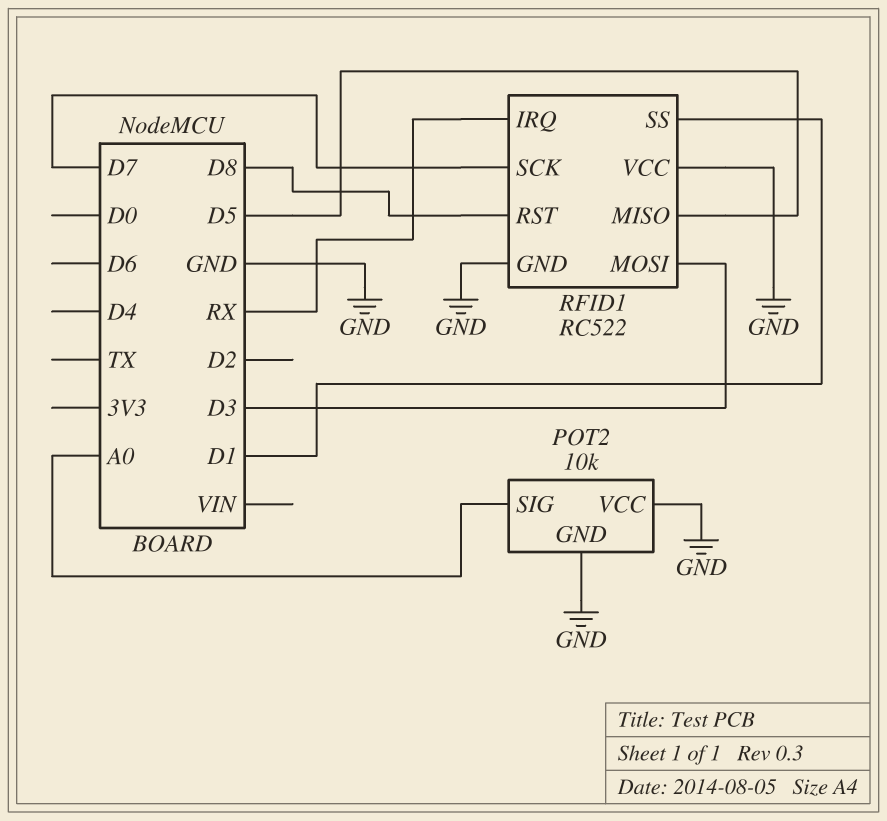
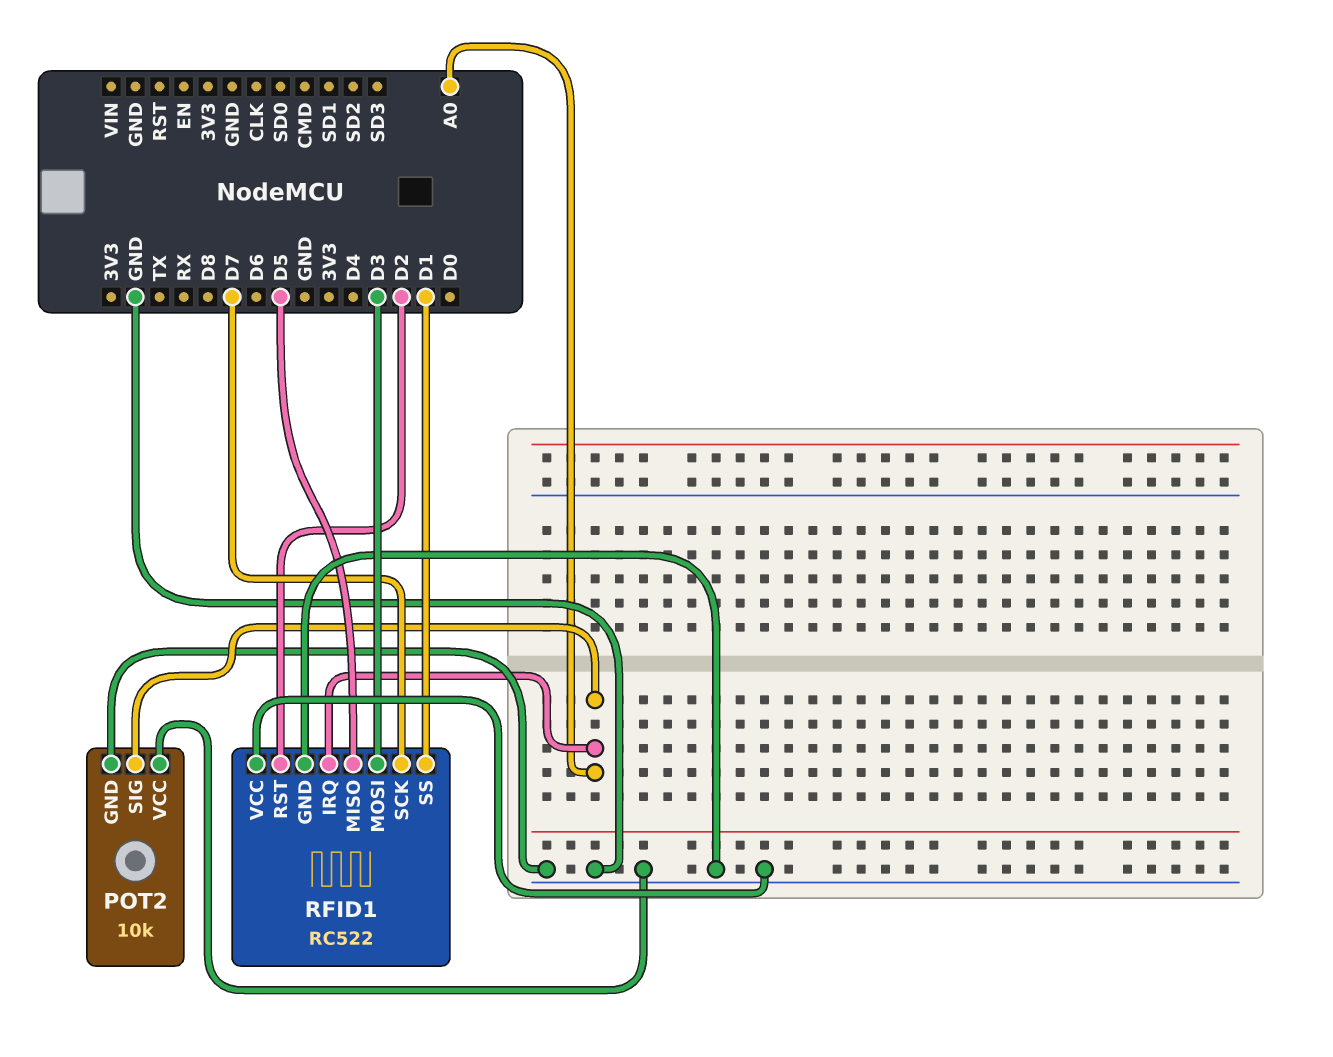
RFID1 pin IRQ: RX -> A0
RFID1 pin RST: D8 -> D2

